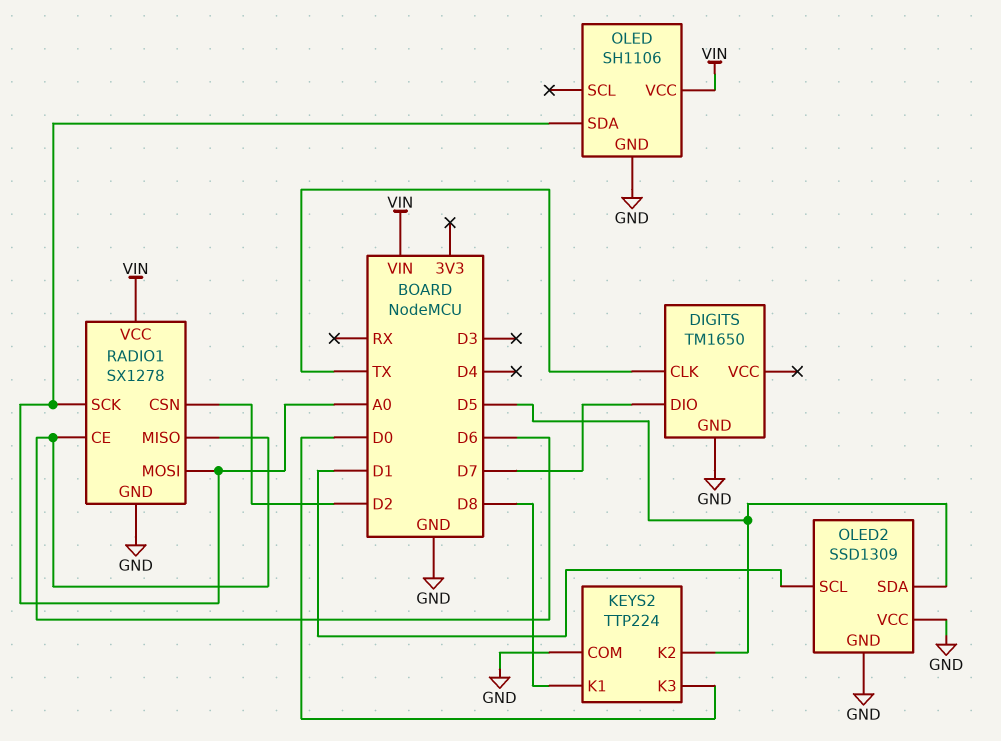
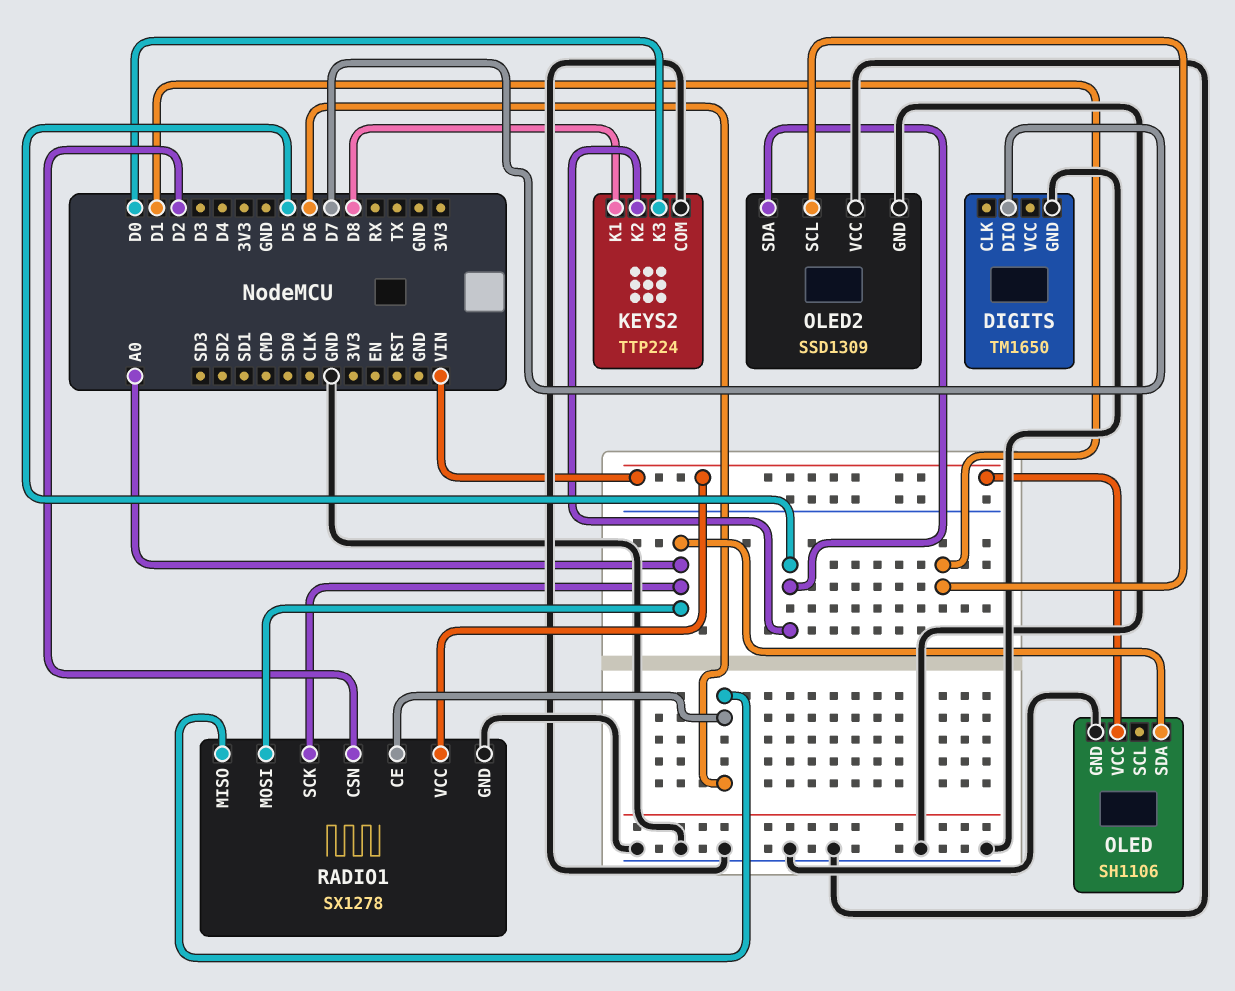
DIGITS pin CLK: TX -> none

